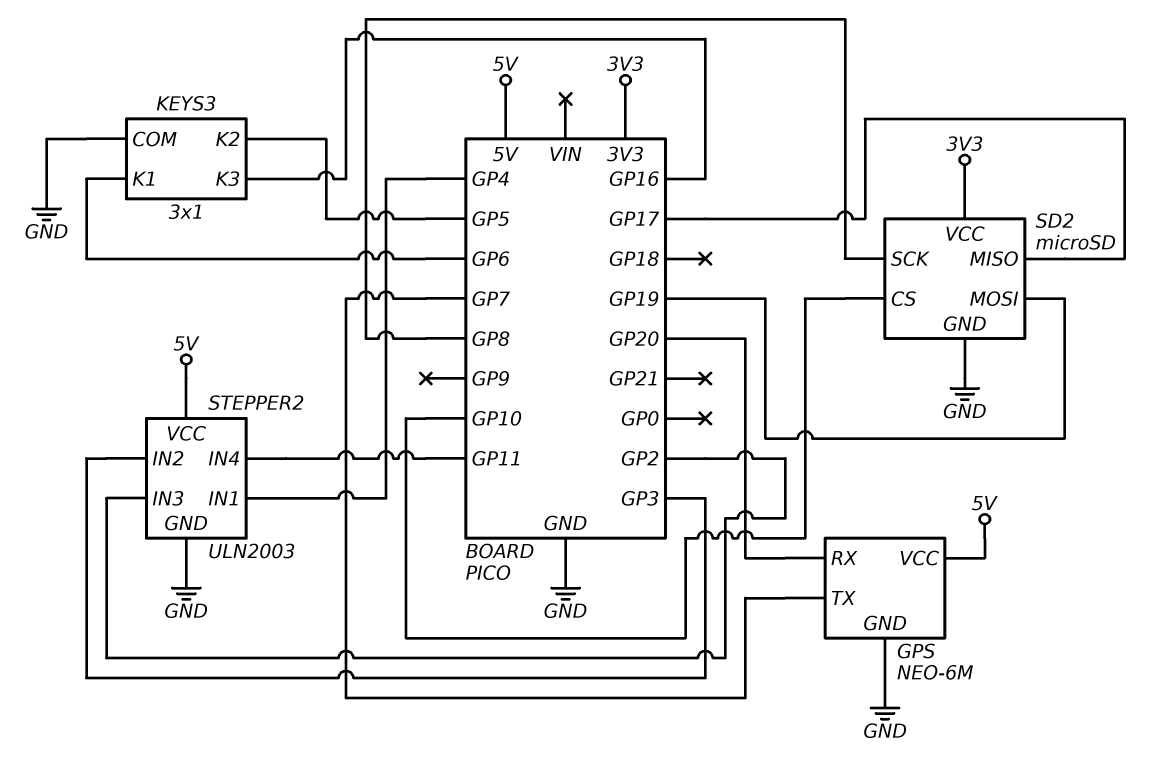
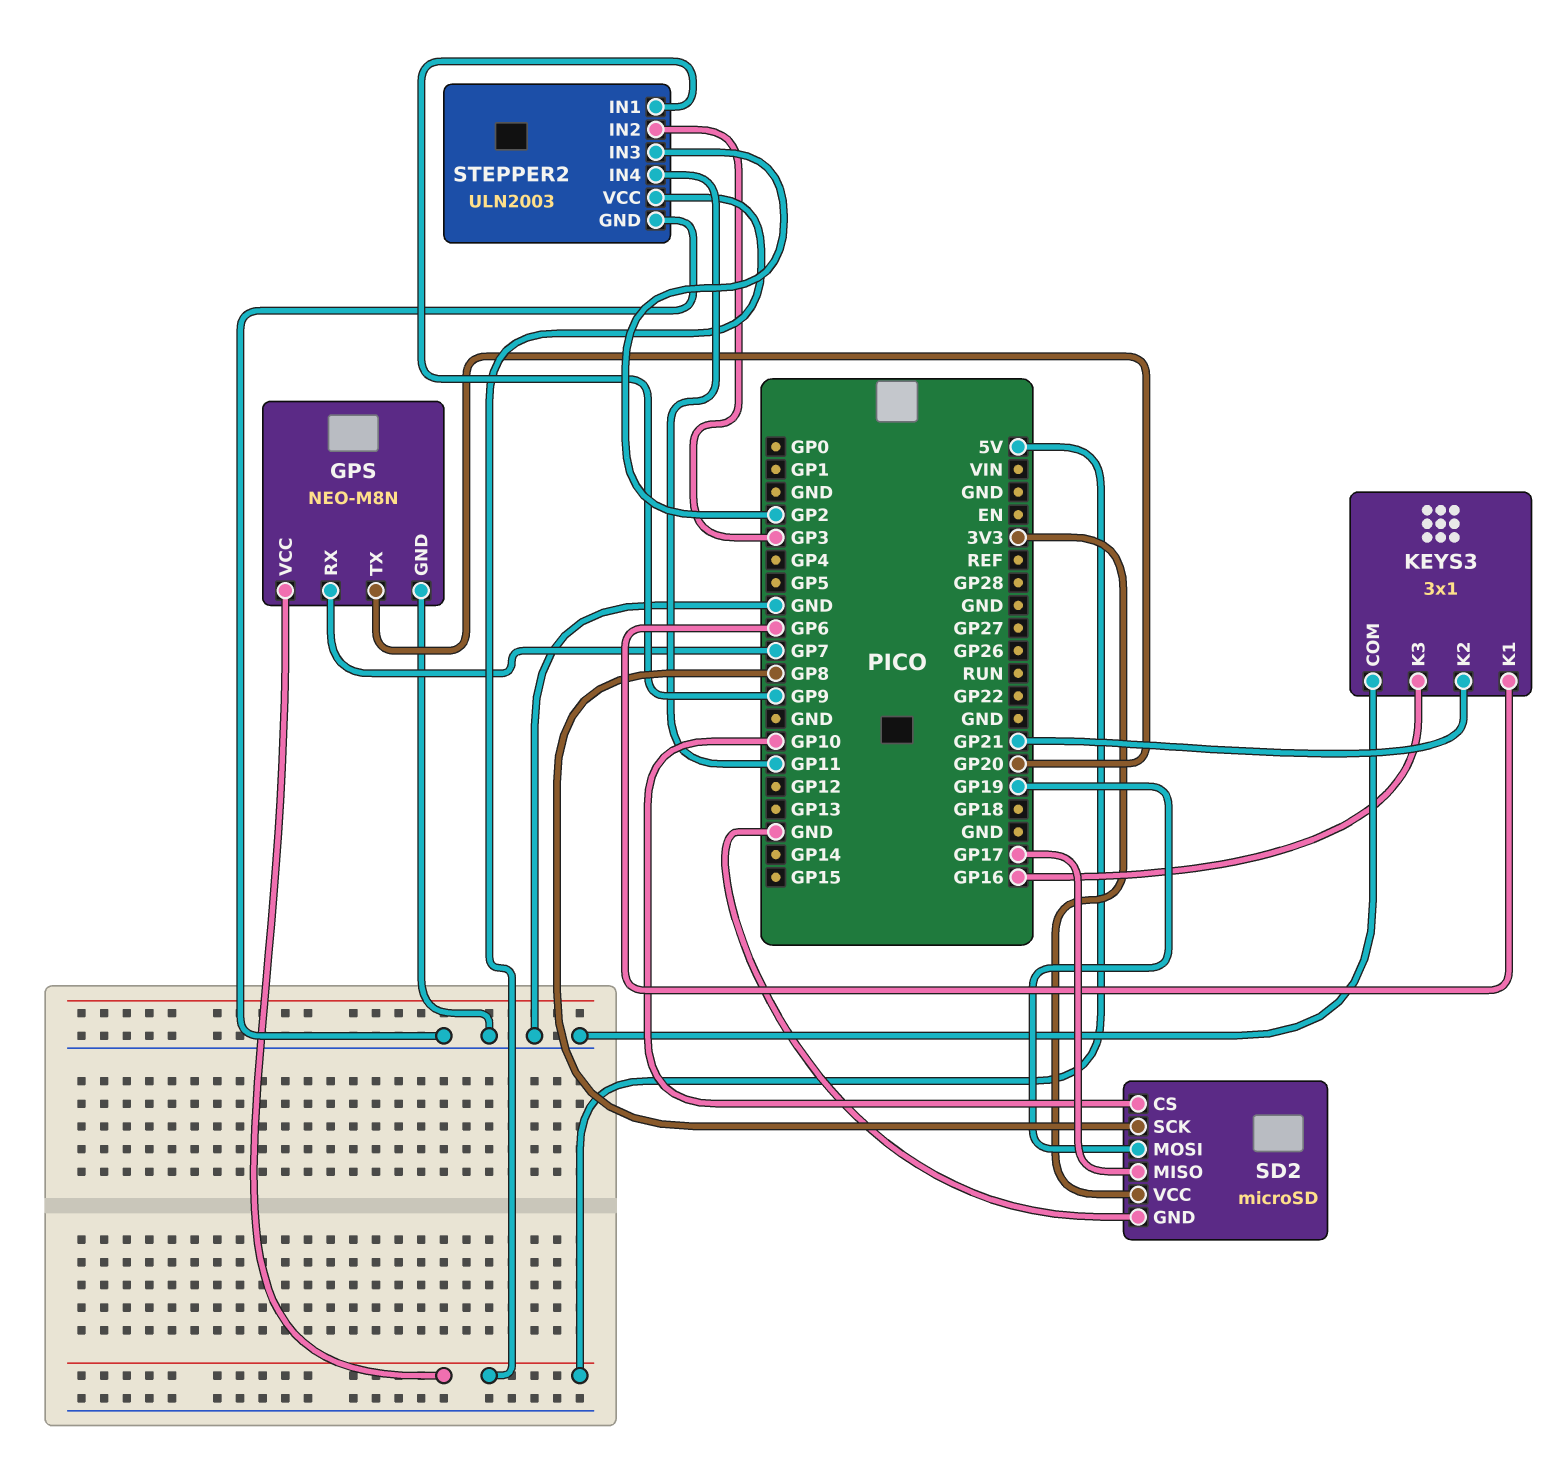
GPS: NEO-6M -> NEO-M8N
GPS pin RX: GP20 -> GP7
GPS pin TX: GP7 -> GP20
KEYS3 pin K2: GP5 -> GP21
STEPPER2 pin IN1: GP4 -> GP9

